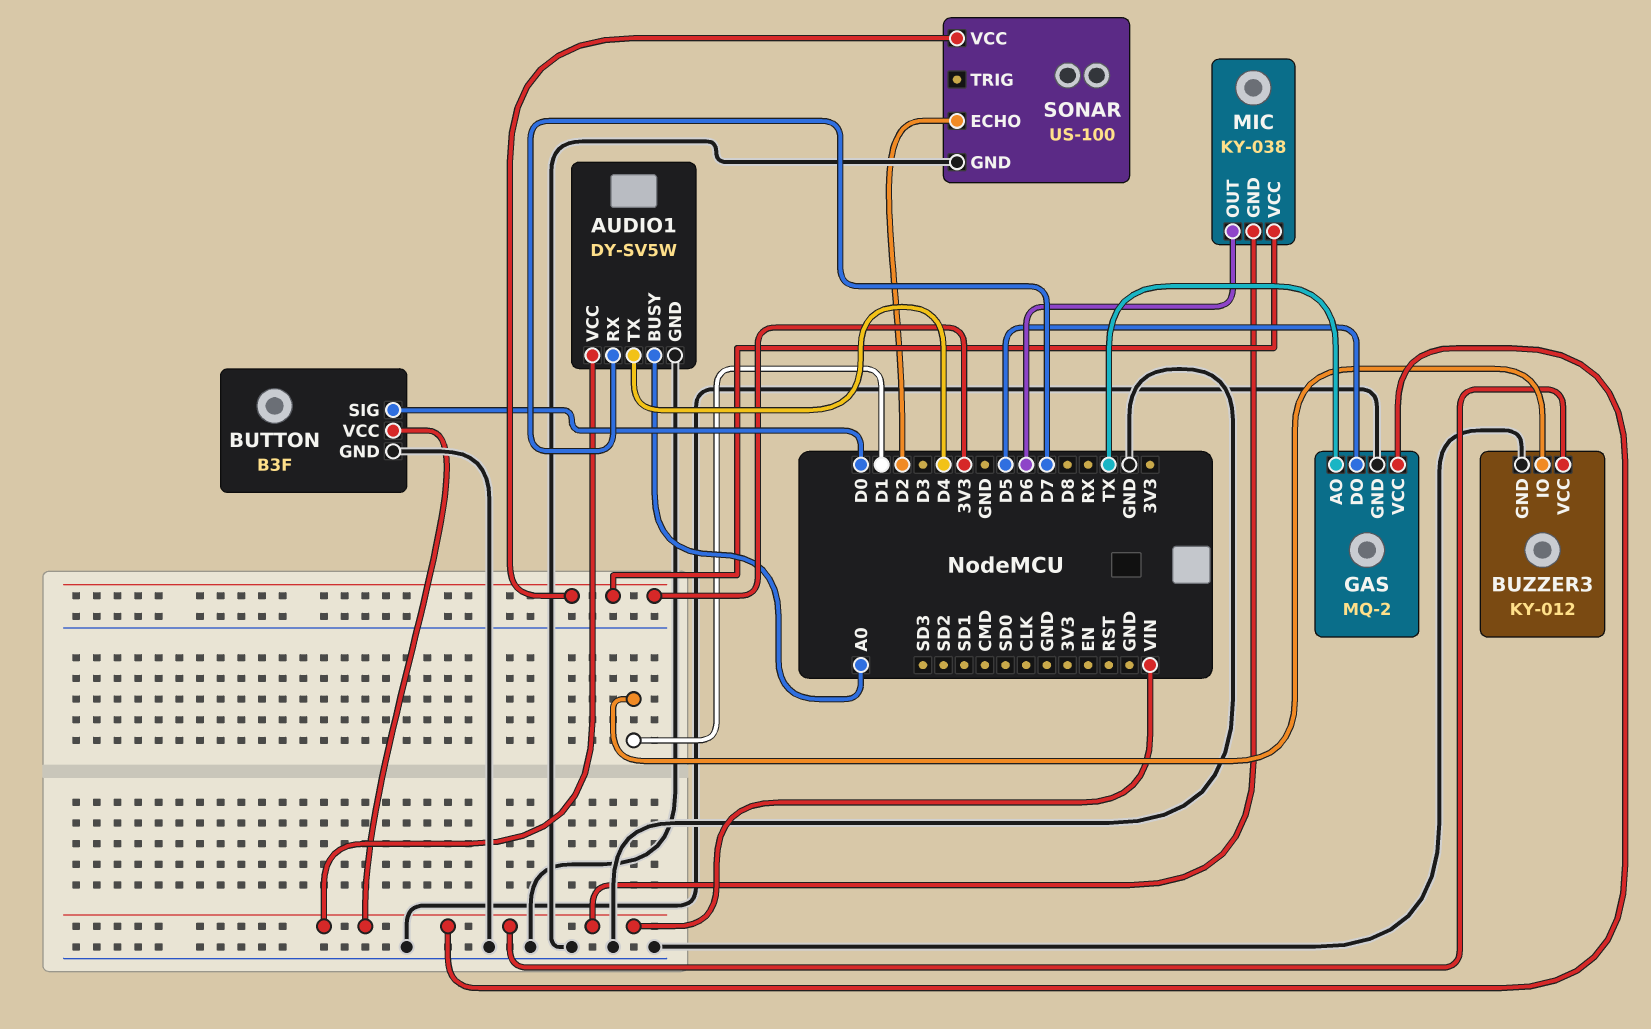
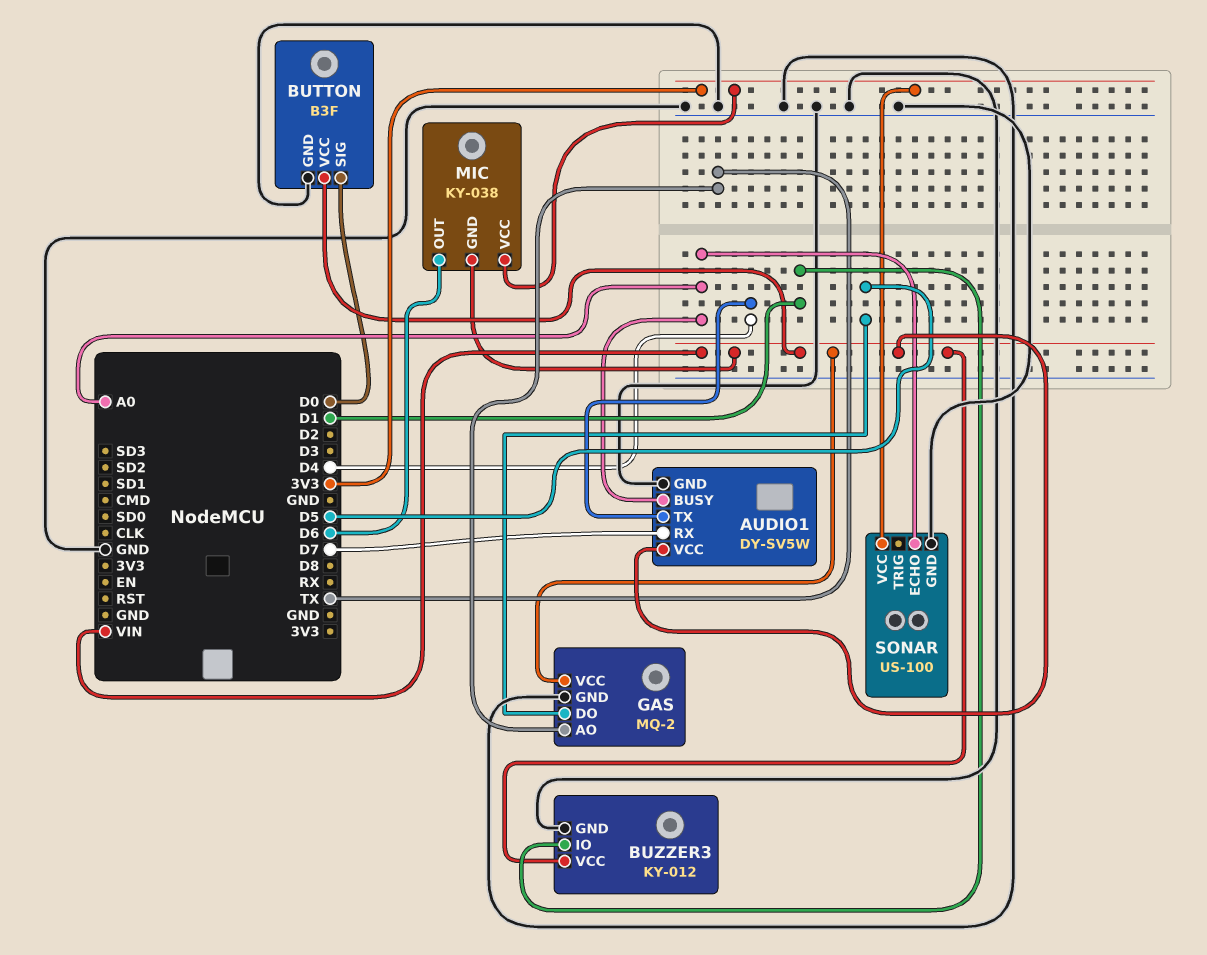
SONAR pin ECHO: D2 -> A0

